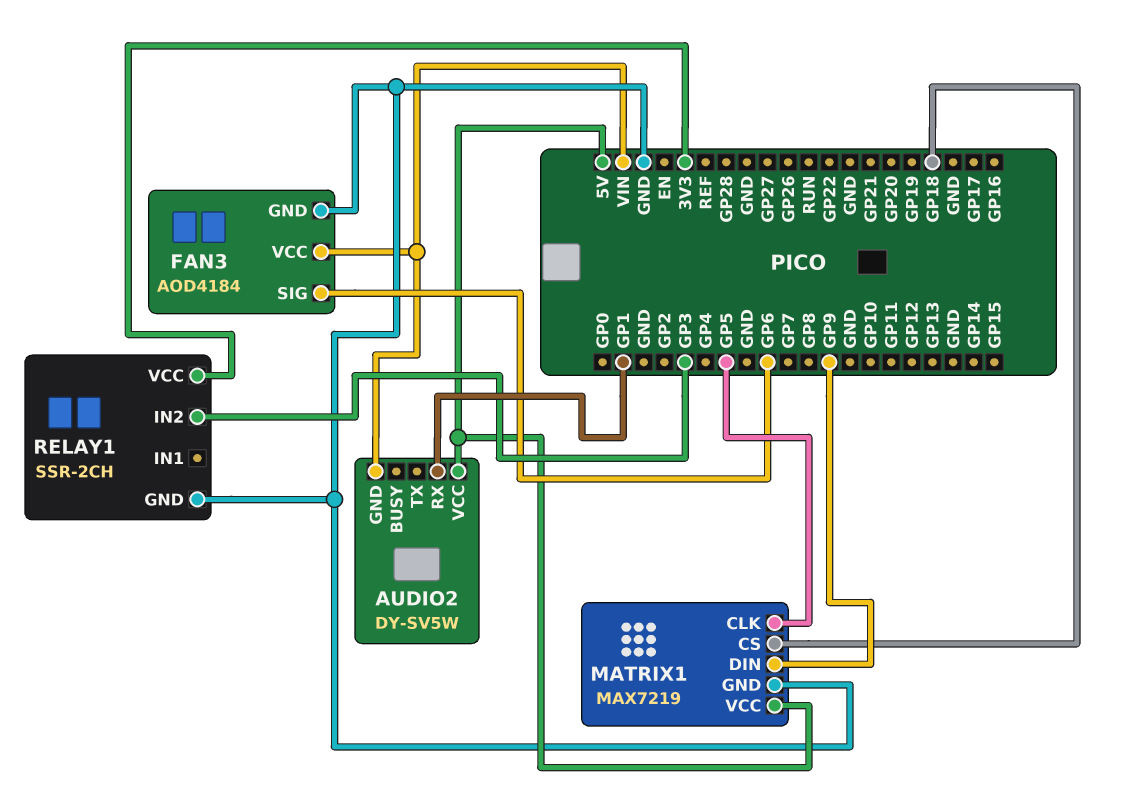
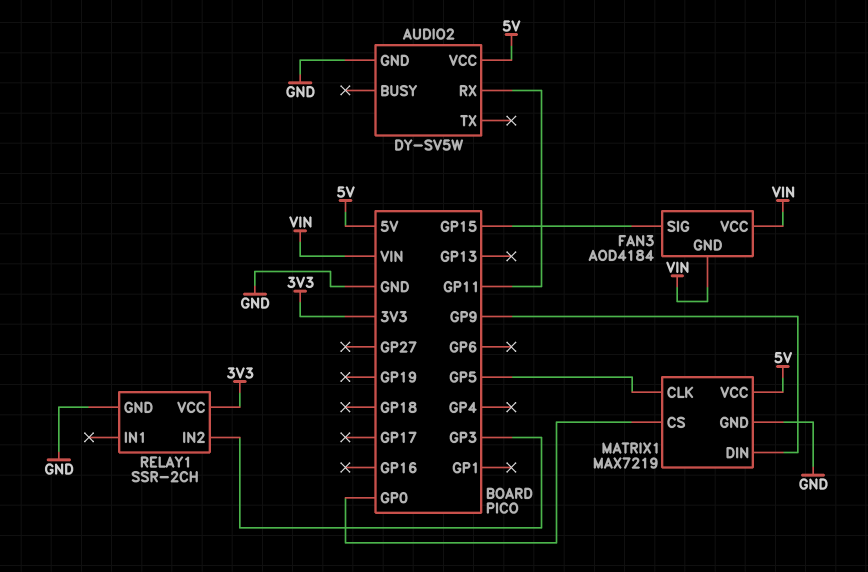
AUDIO2 pin GND: VIN -> GND
AUDIO2 pin RX: GP1 -> GP11
FAN3 pin GND: GND -> VIN
FAN3 pin SIG: GP6 -> GP15
MATRIX1 pin CS: GP18 -> GP0

